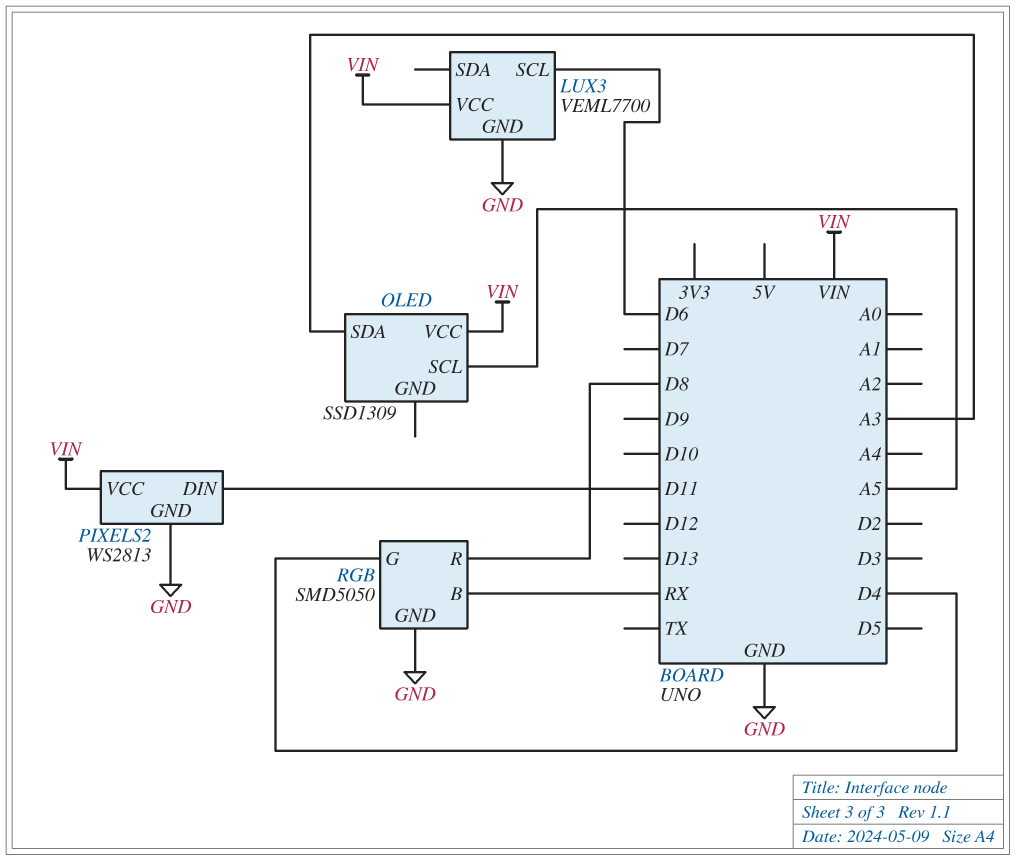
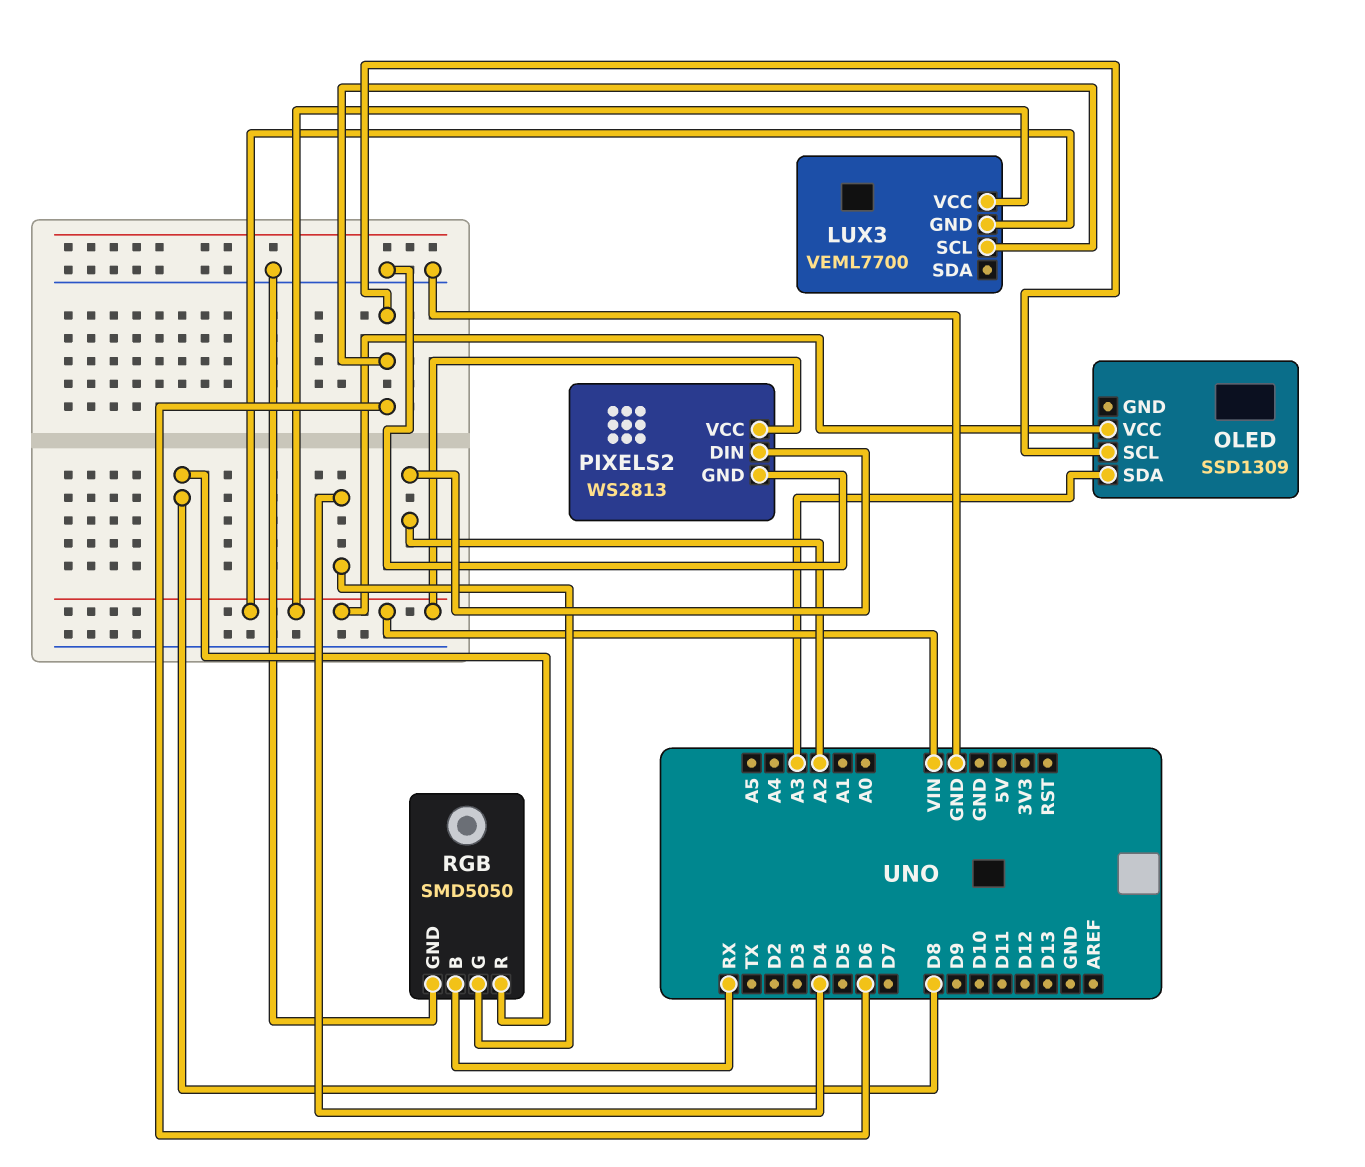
LUX3 pin GND: GND -> VIN
OLED pin SCL: A5 -> D6
PIXELS2 pin DIN: D11 -> A2

